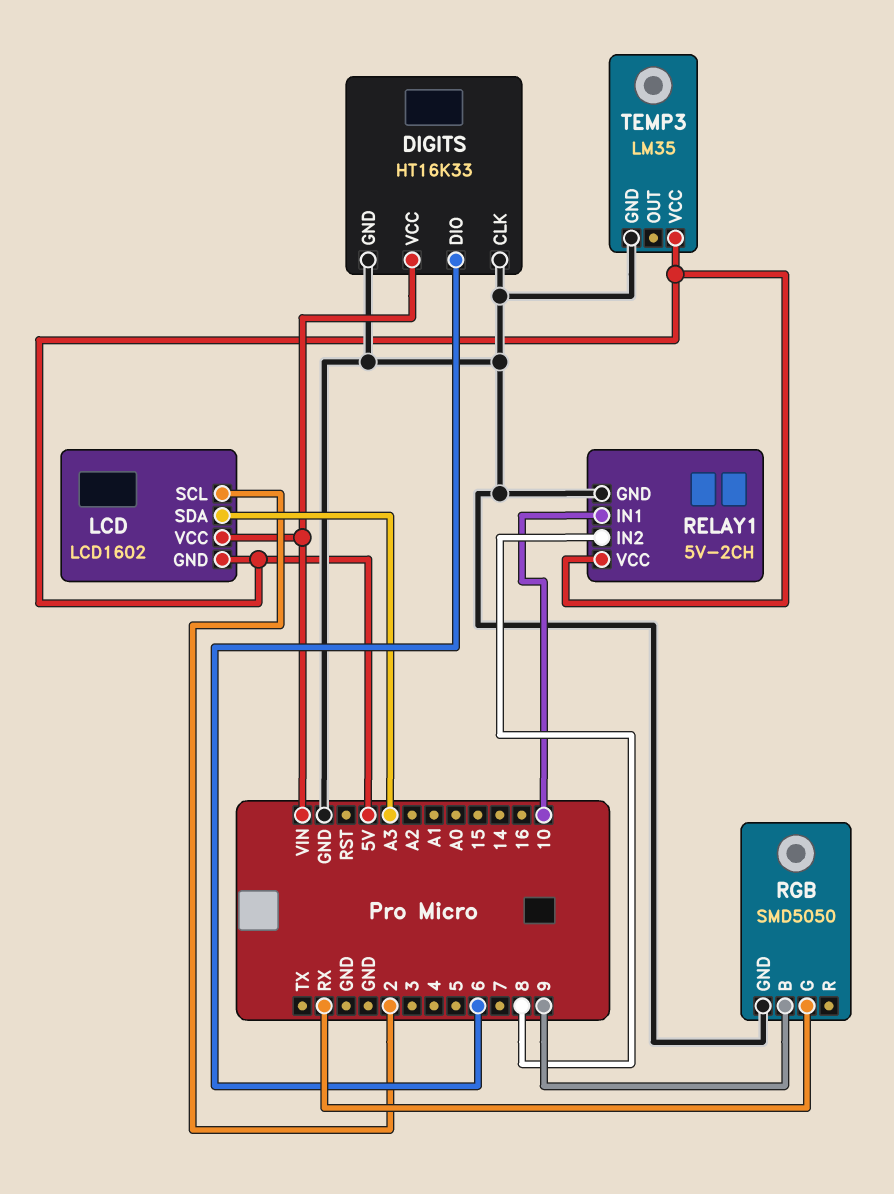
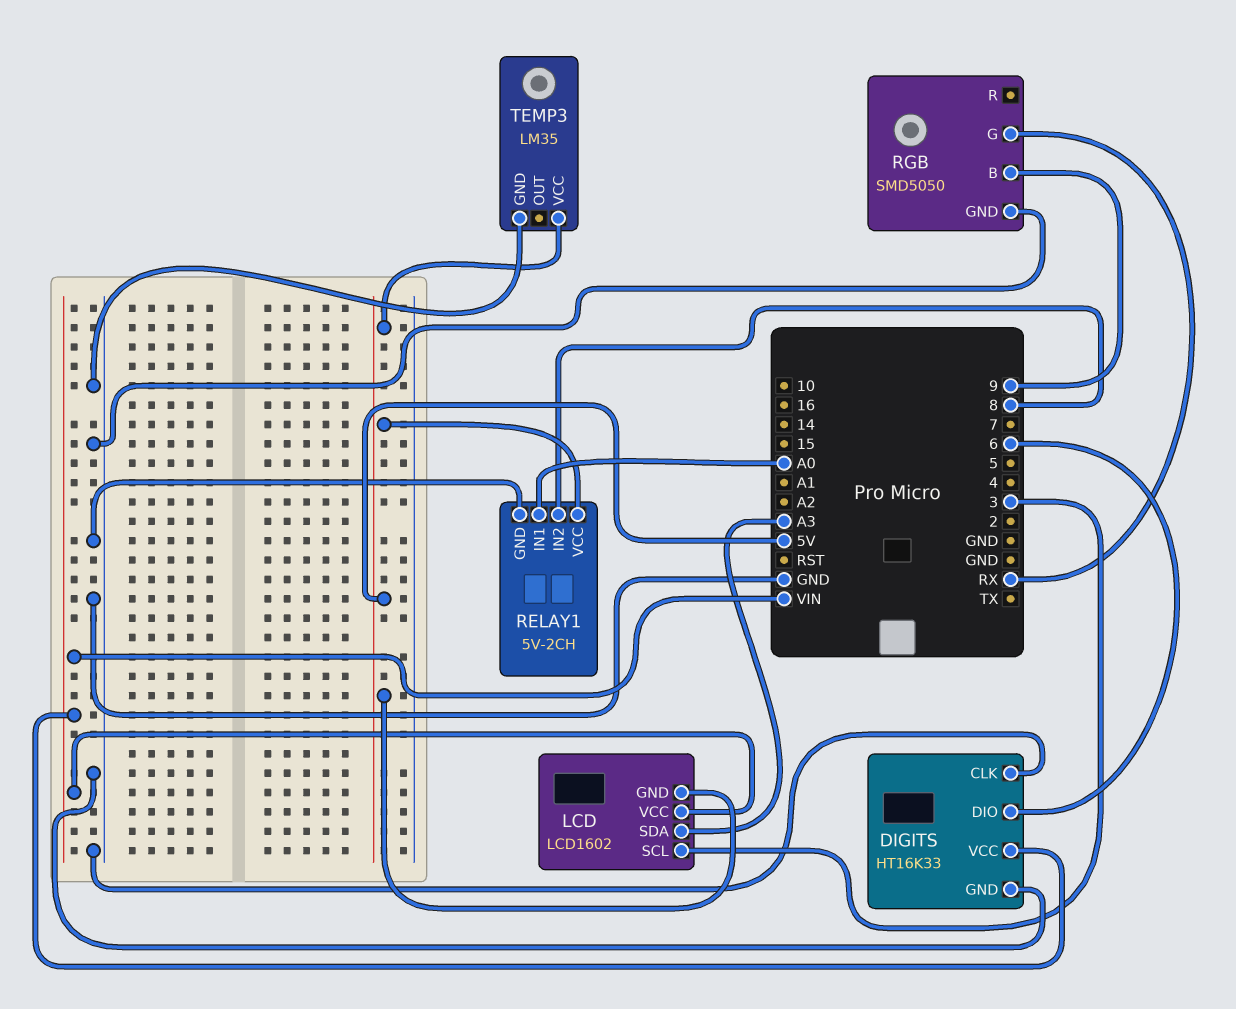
LCD pin SCL: 2 -> 3
RELAY1 pin IN1: 10 -> A0

